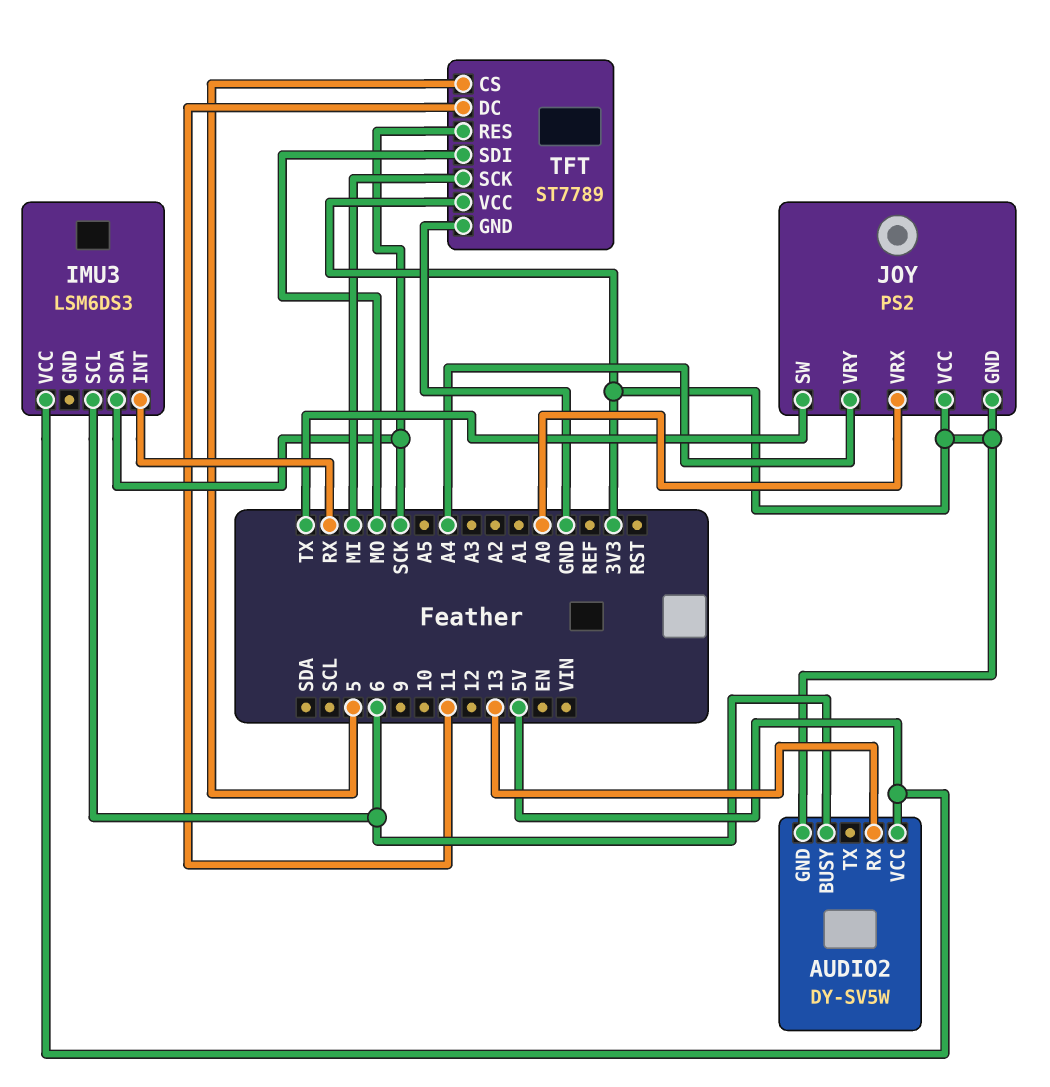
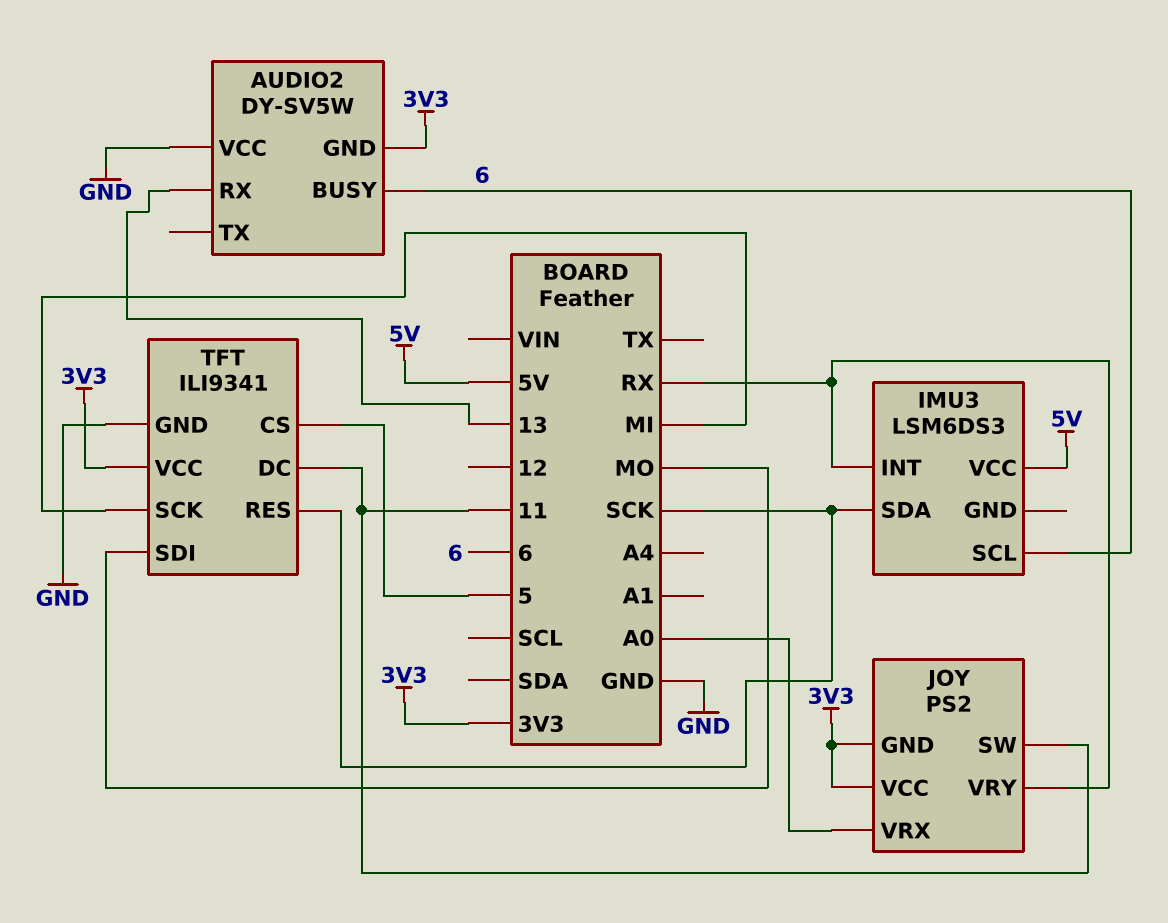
AUDIO2 pin VCC: 5V -> GND
JOY pin SW: TX -> 11
JOY pin VRY: A4 -> RX
TFT: ST7789 -> ILI9341

